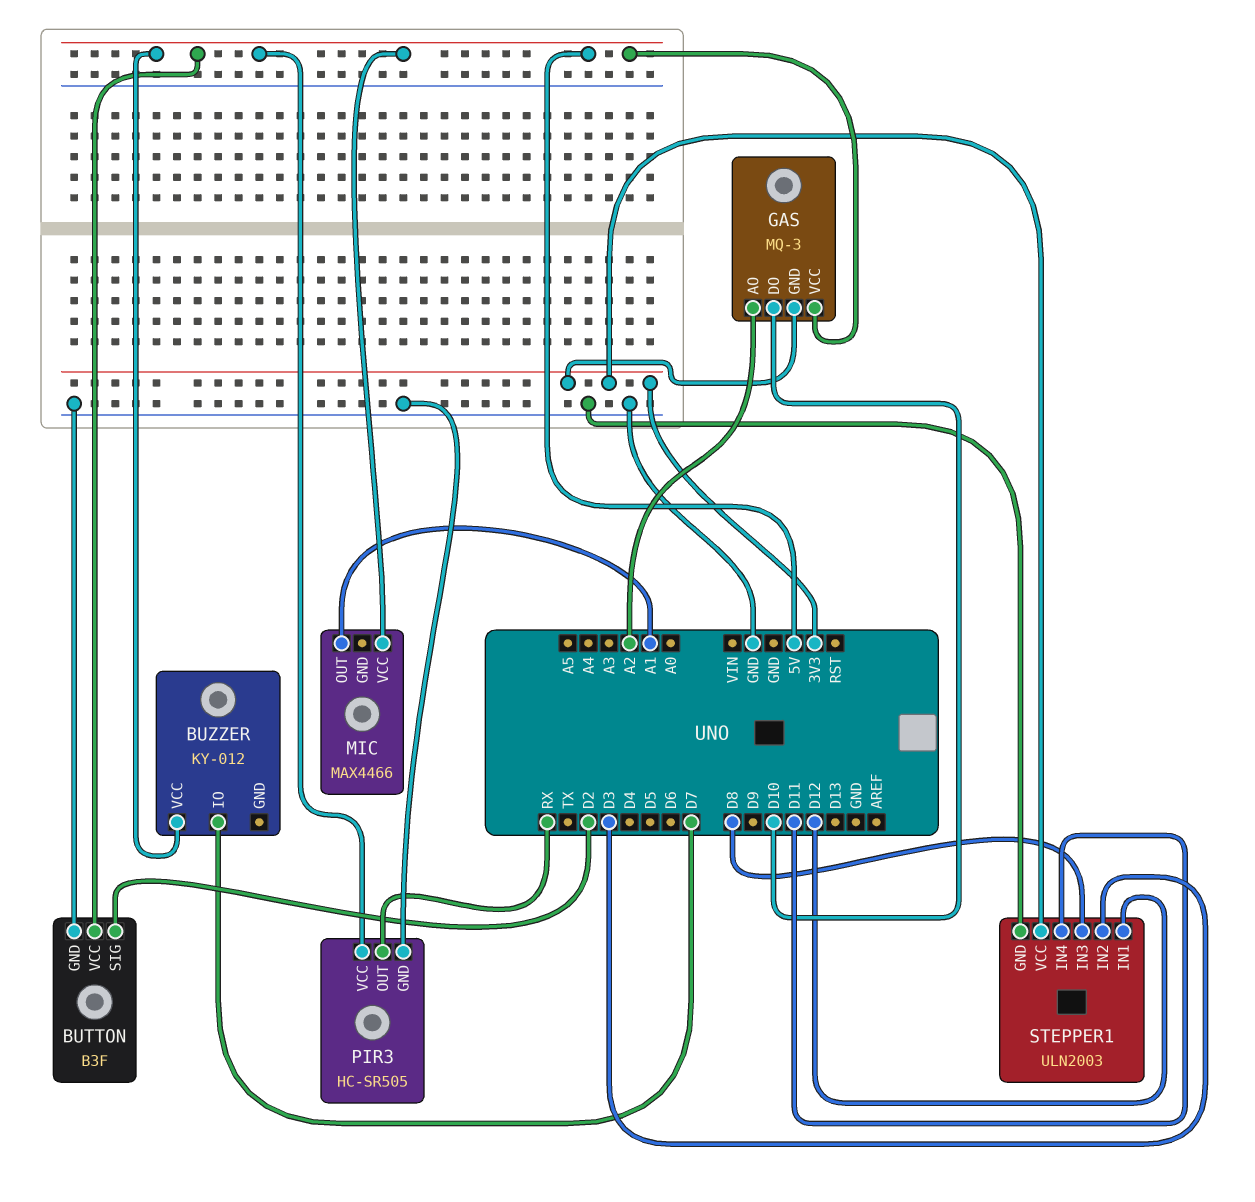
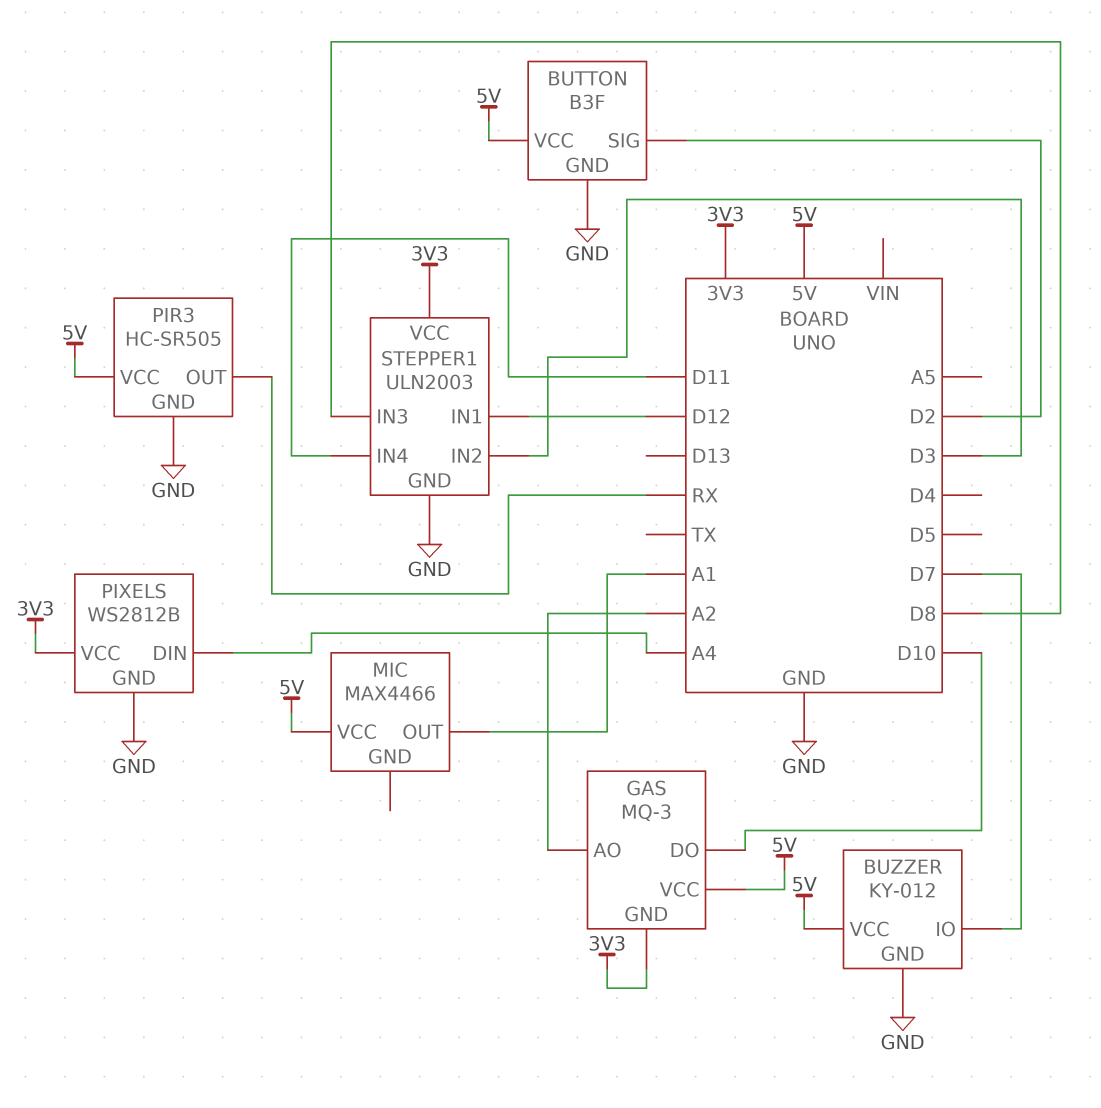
BUZZER pin GND: none -> GND
PIXELS: none -> WS2812B
PIXELS pin DIN: none -> A4
PIXELS pin GND: none -> GND
PIXELS pin VCC: none -> 3V3

